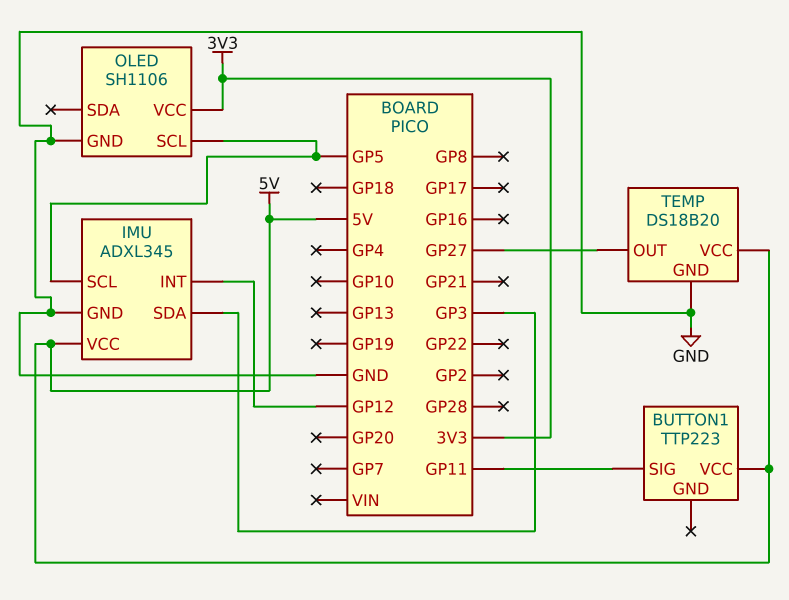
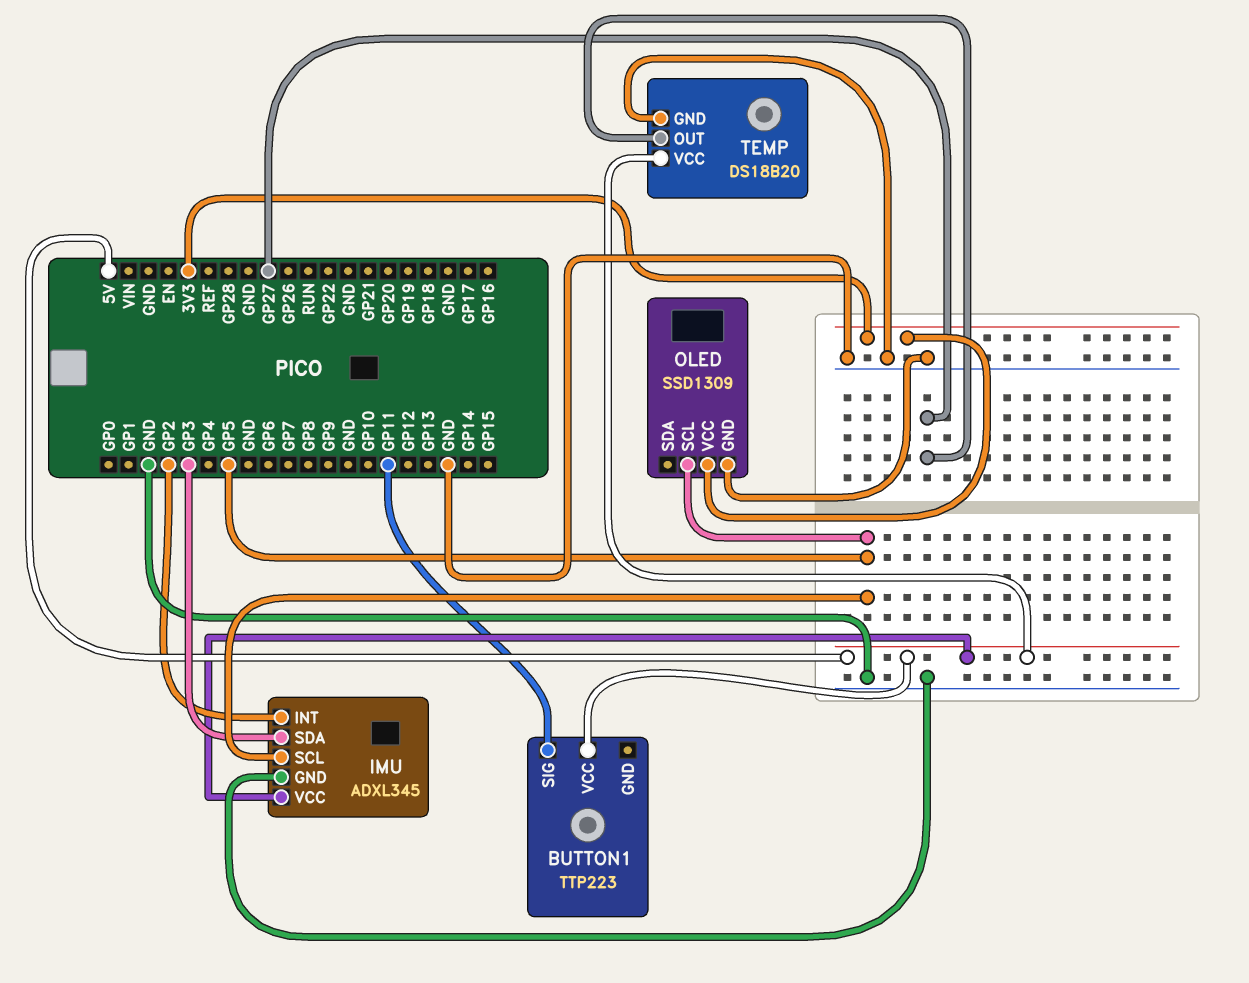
IMU pin INT: GP12 -> GP2
OLED: SH1106 -> SSD1309

